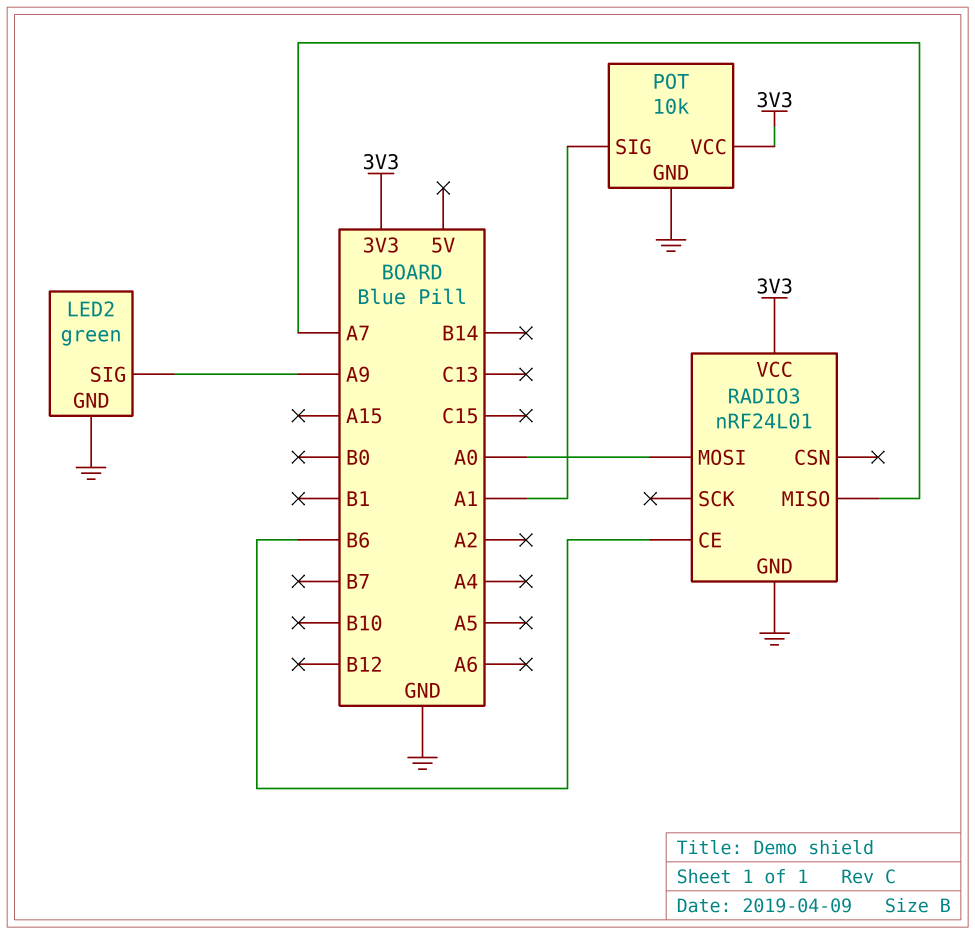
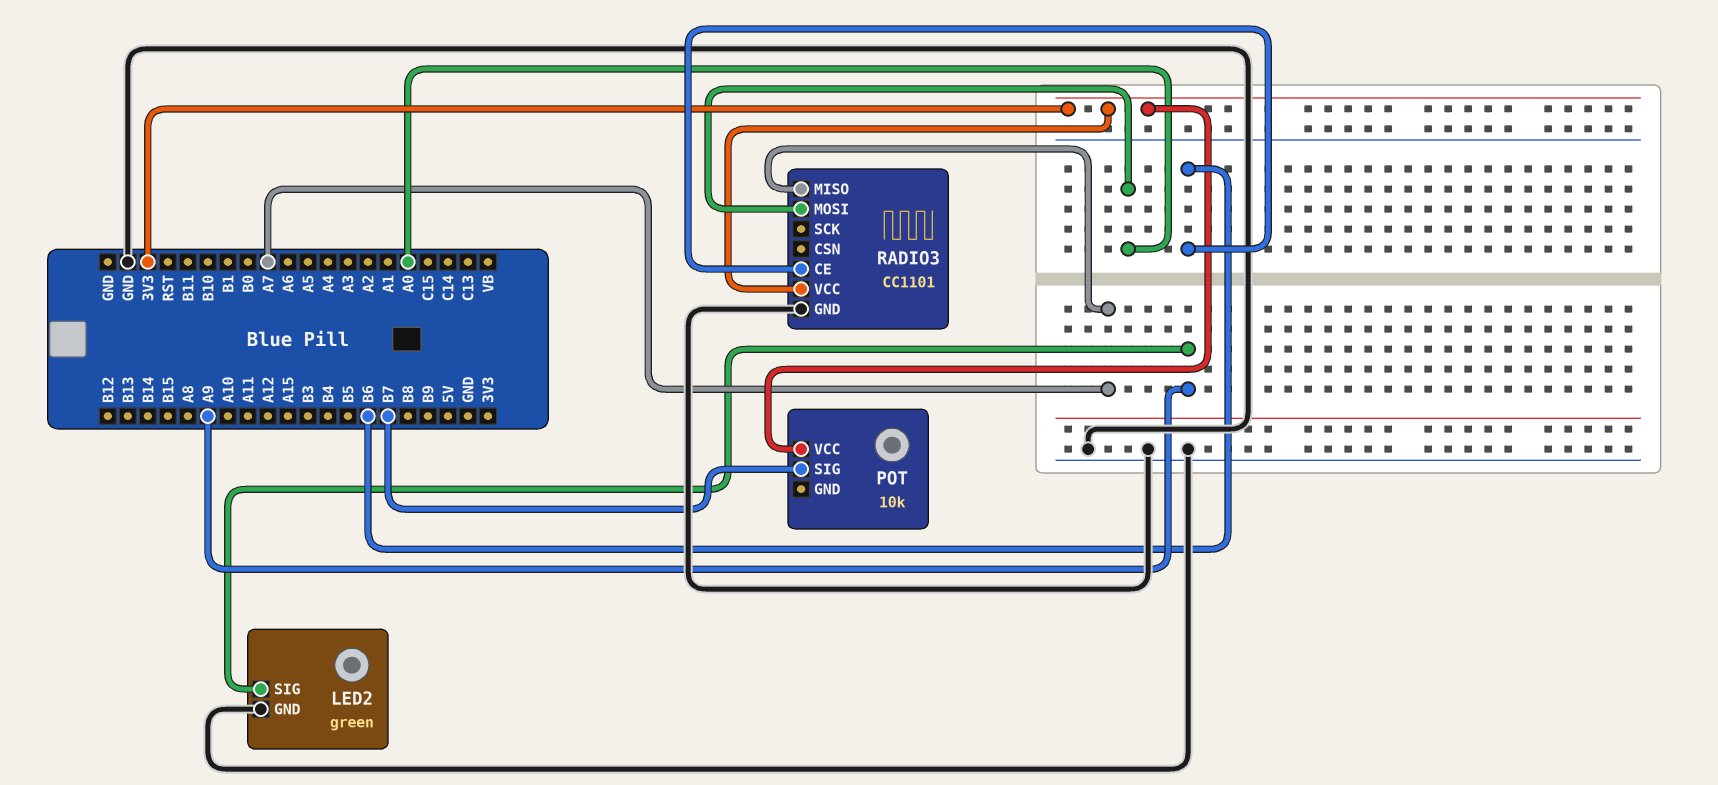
POT pin GND: GND -> none
POT pin SIG: A1 -> B7
RADIO3: nRF24L01 -> CC1101

